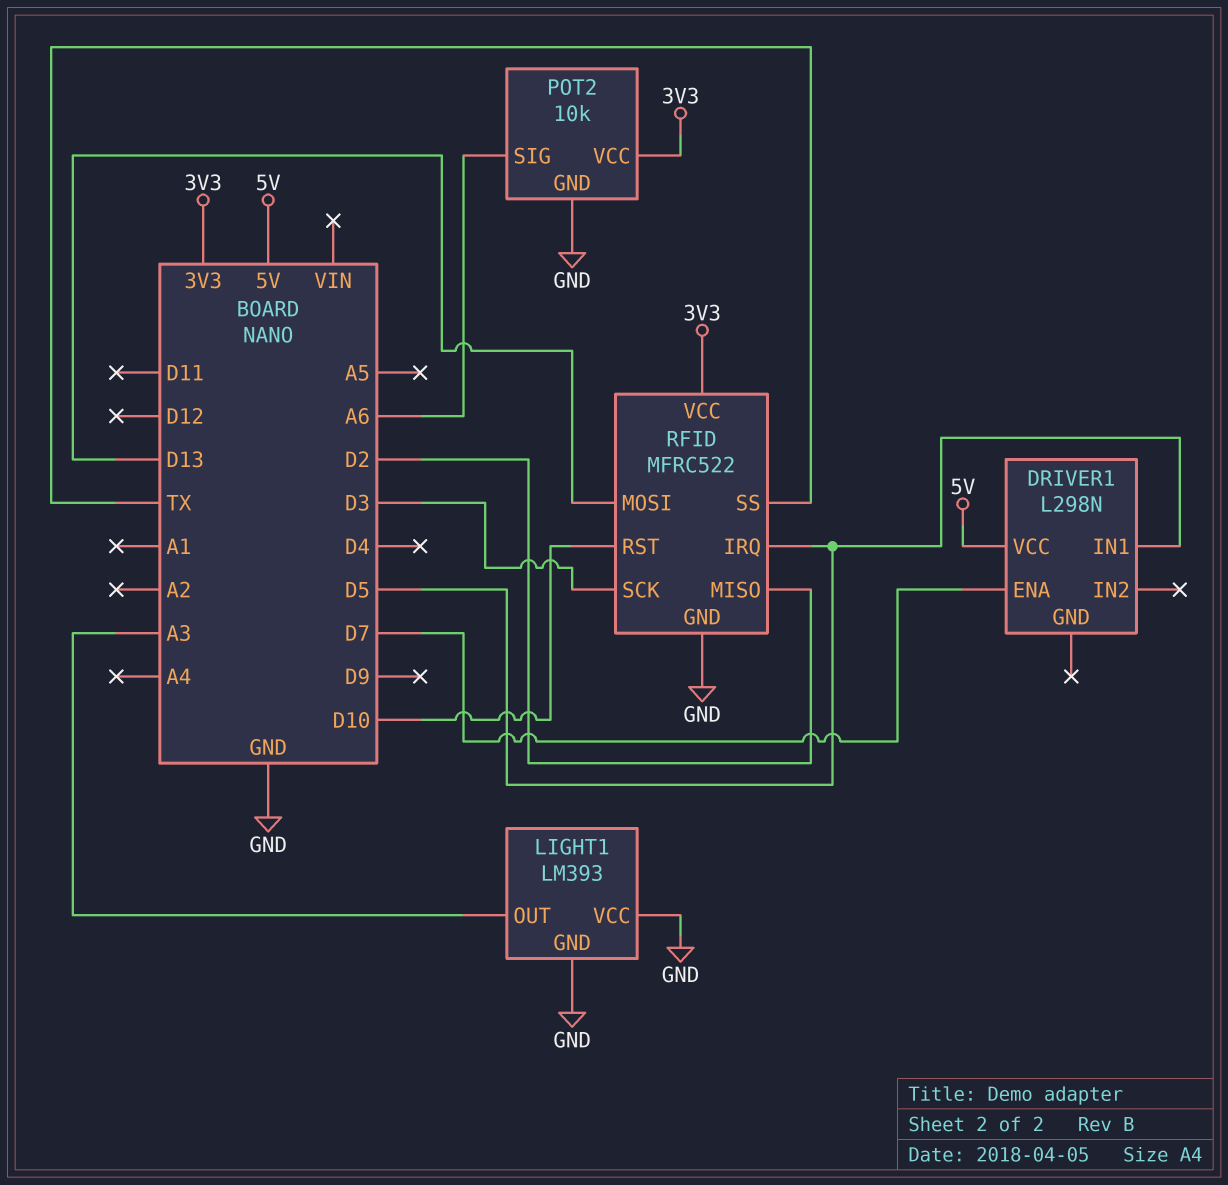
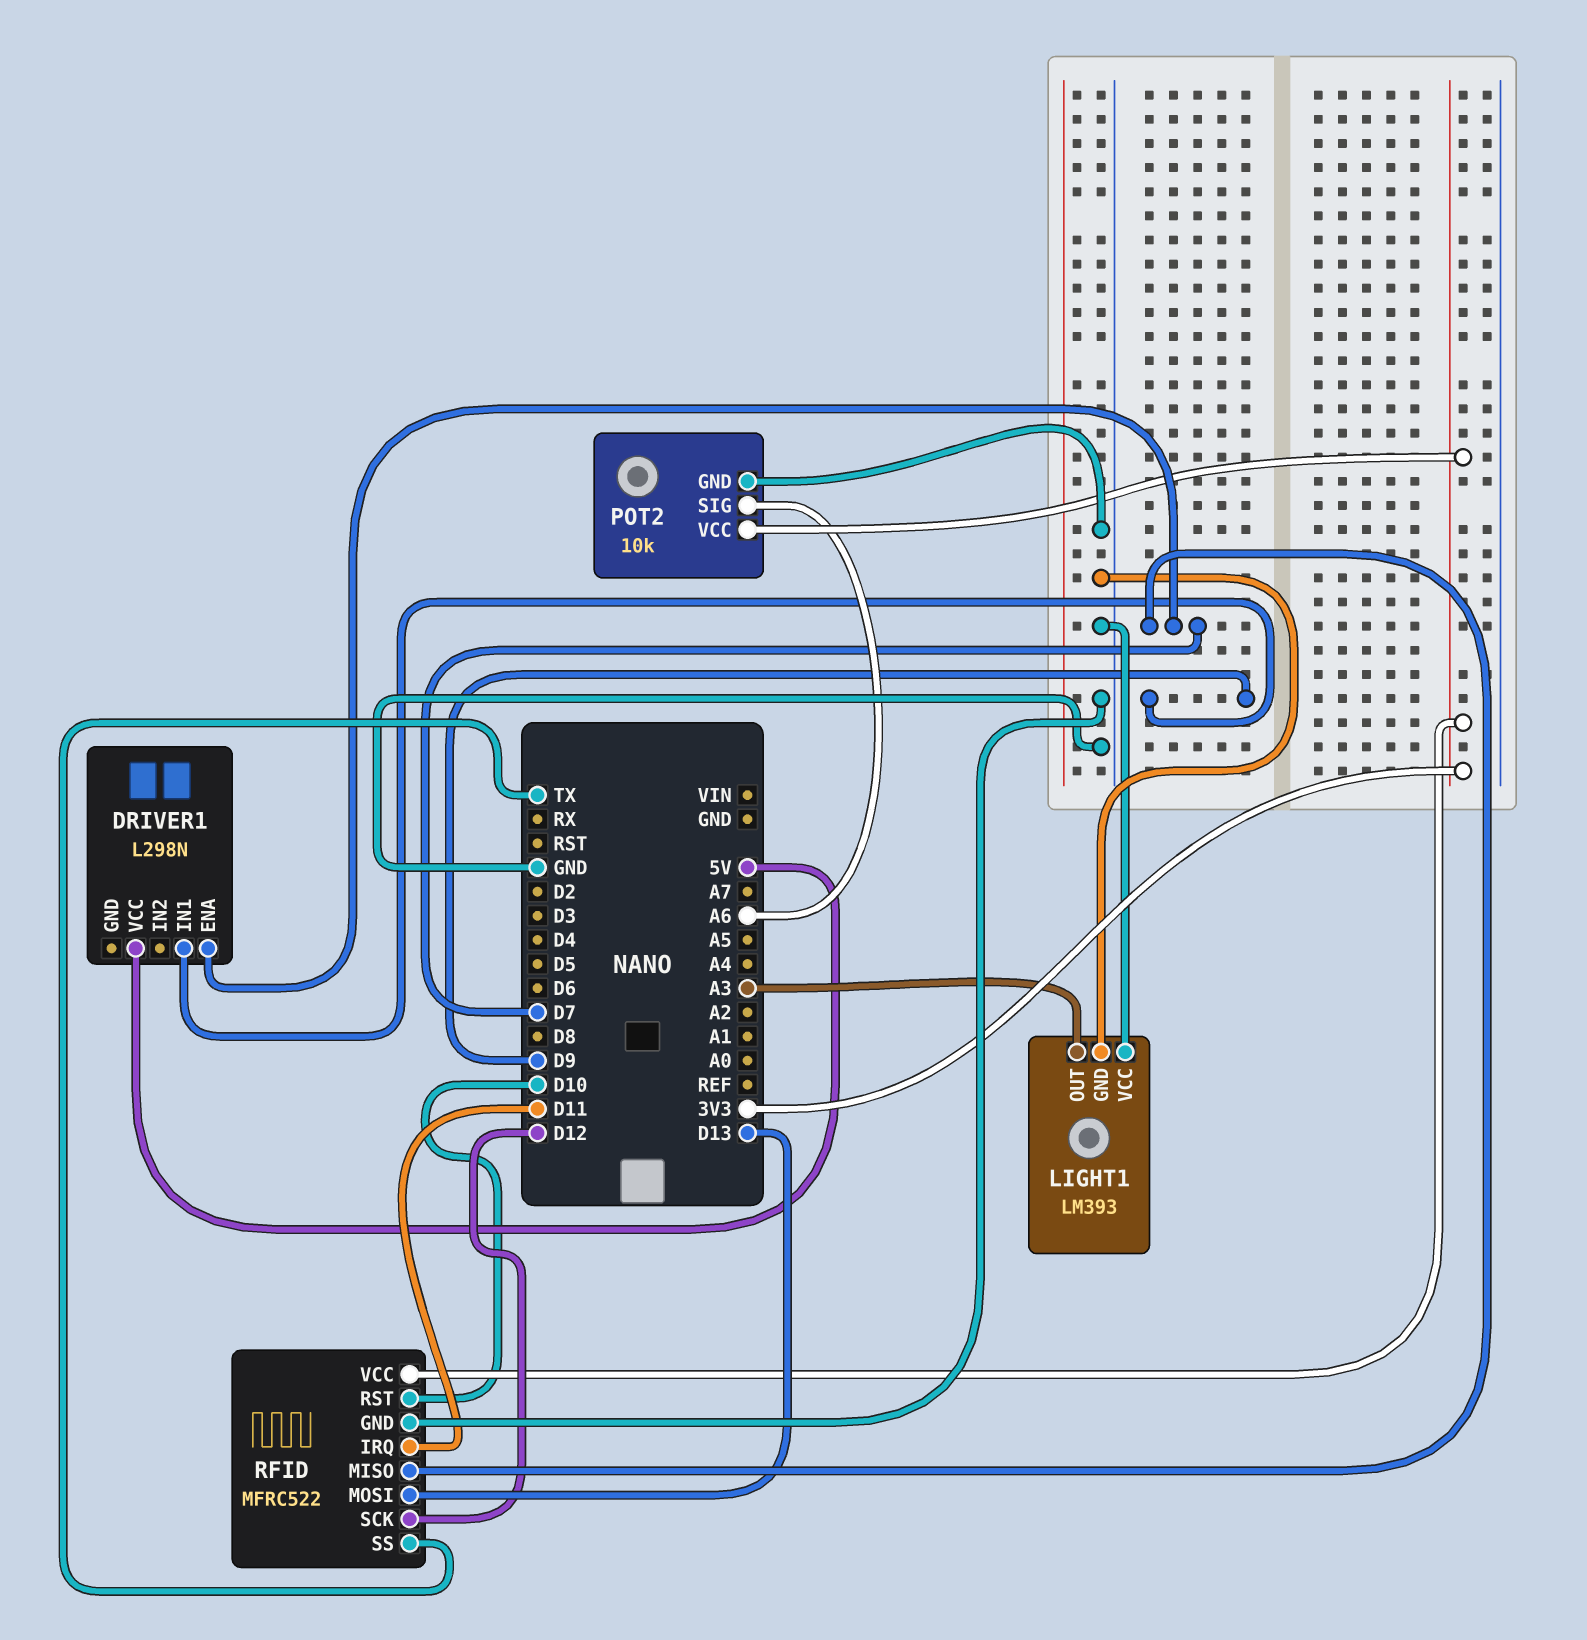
DRIVER1 pin IN1: D5 -> D9
RFID pin IRQ: D5 -> D11
RFID pin MISO: D2 -> D7
RFID pin SCK: D3 -> D12

